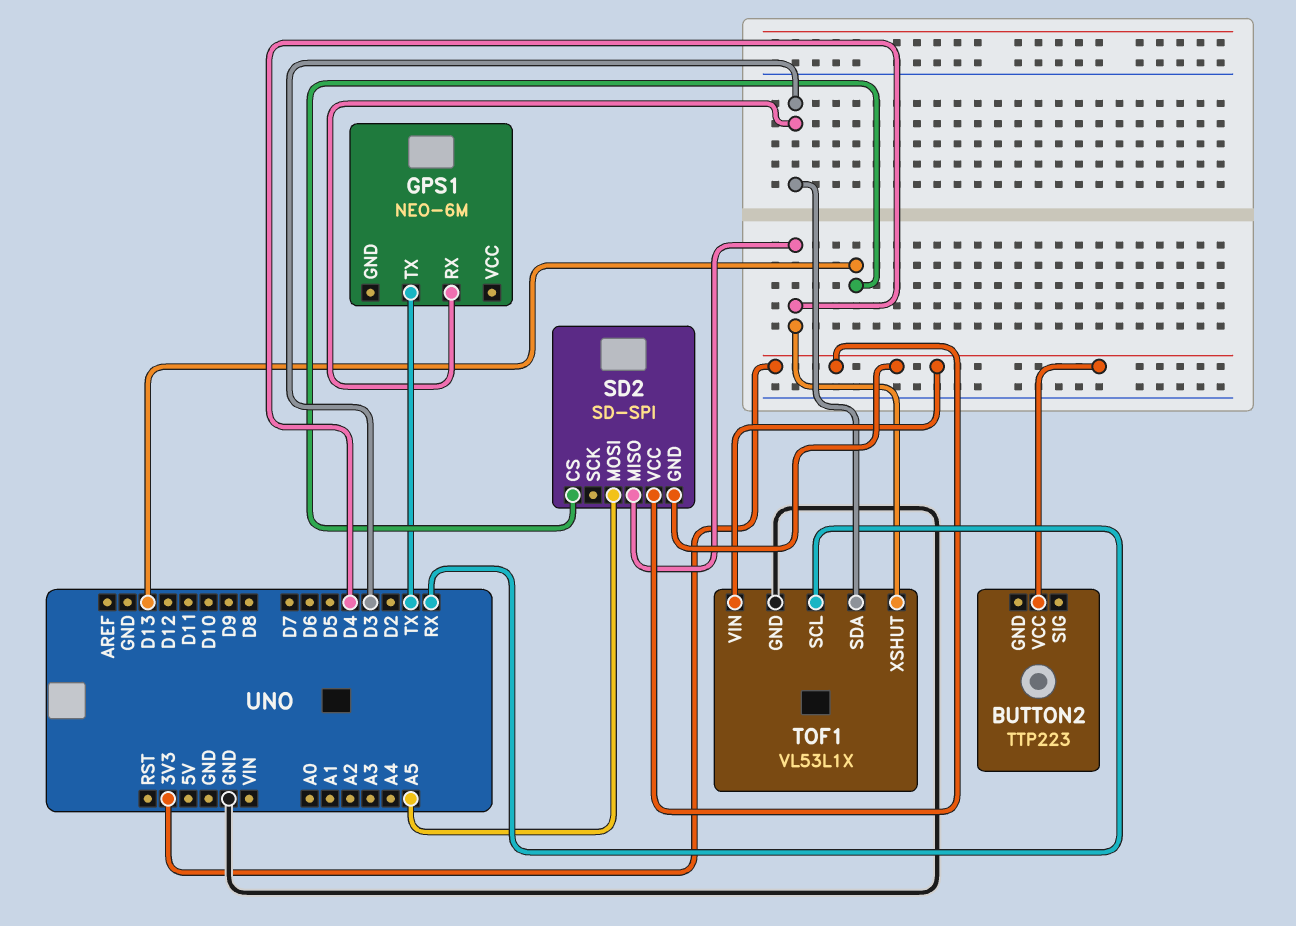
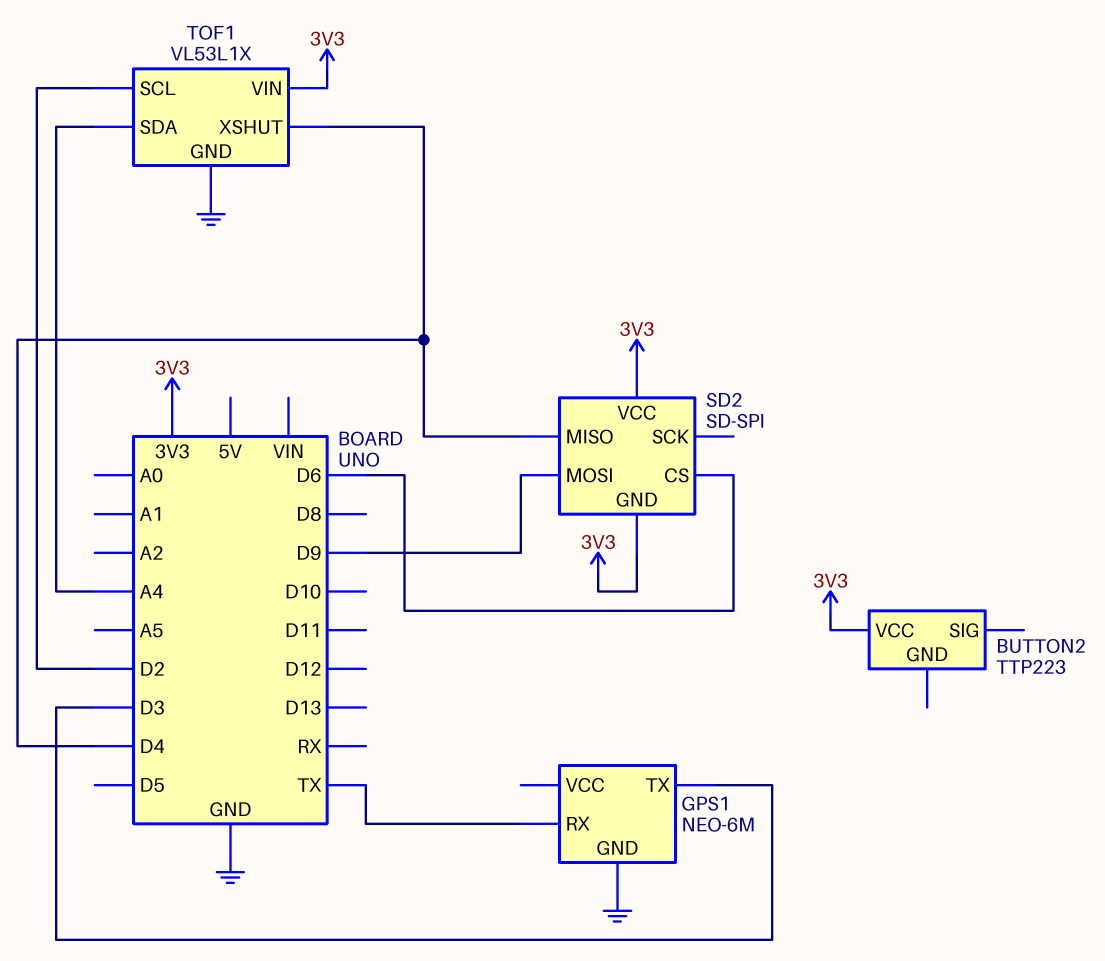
GPS1 pin GND: none -> GND
GPS1 pin RX: D3 -> TX
GPS1 pin TX: TX -> D3
SD2 pin CS: D13 -> D6
SD2 pin MOSI: A5 -> D9
TOF1 pin SCL: RX -> D2
TOF1 pin SDA: D3 -> A4

